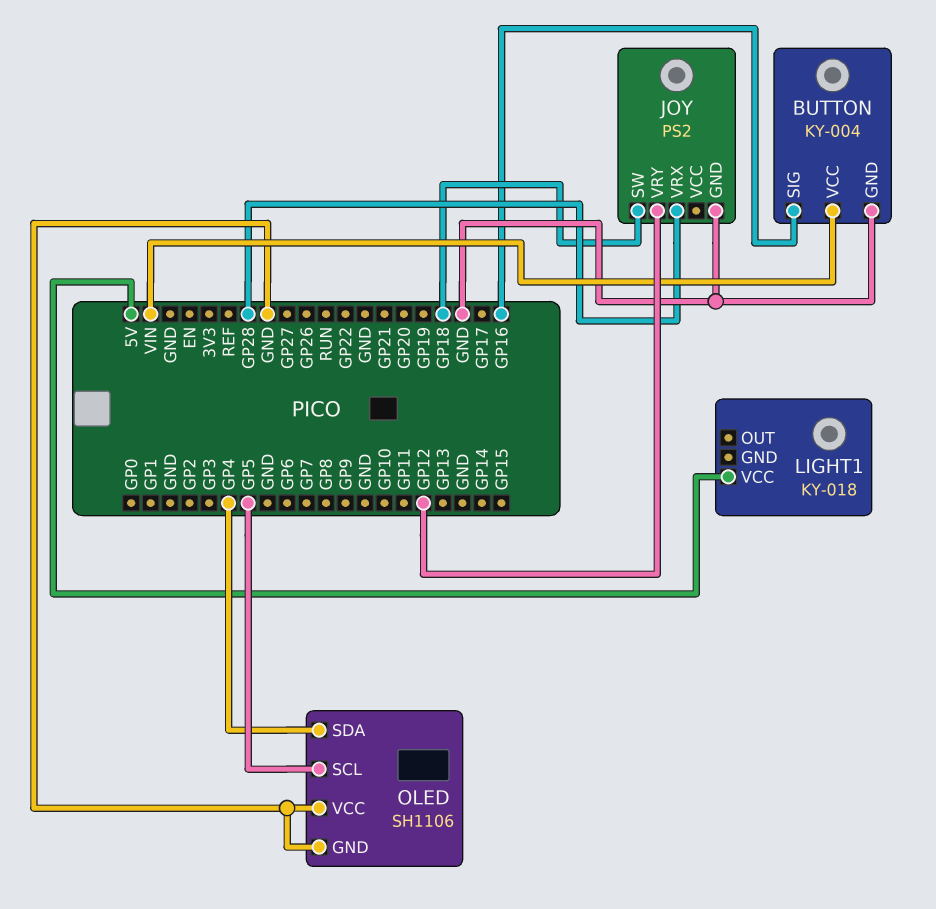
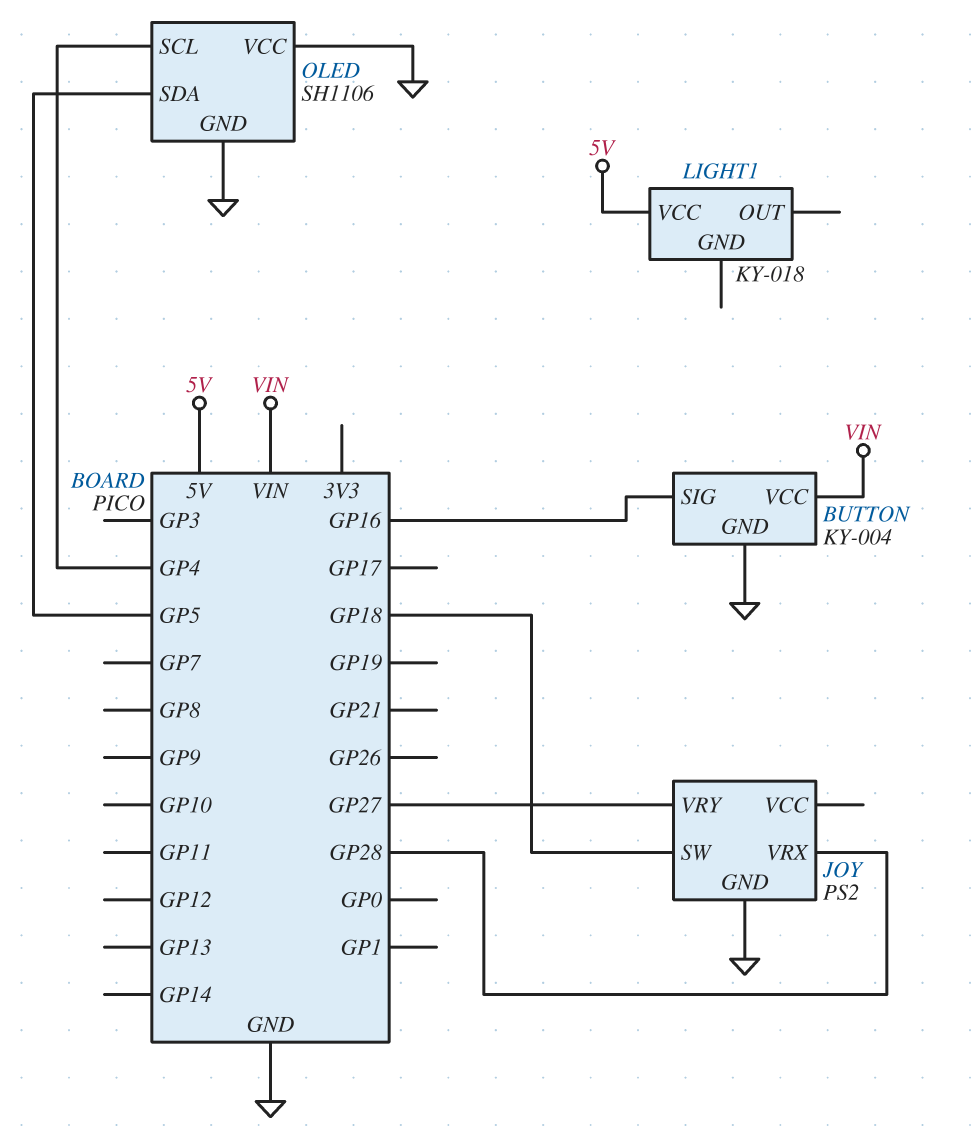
JOY pin VRY: GP12 -> GP27
OLED pin SCL: GP5 -> GP4
OLED pin SDA: GP4 -> GP5

